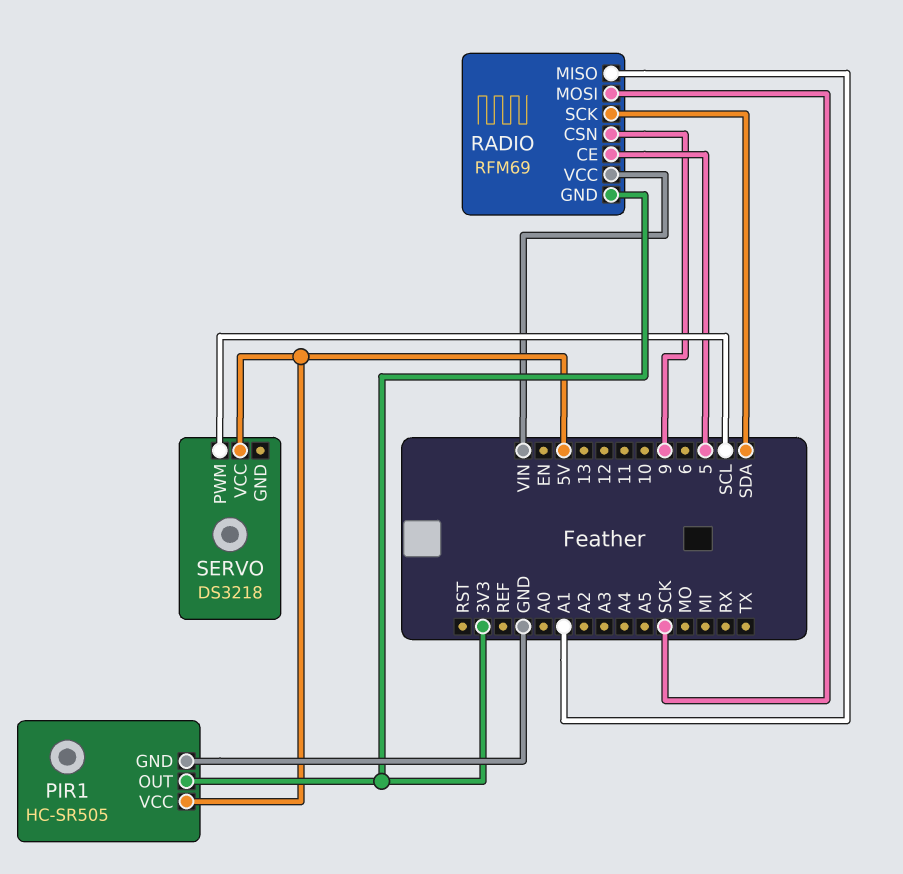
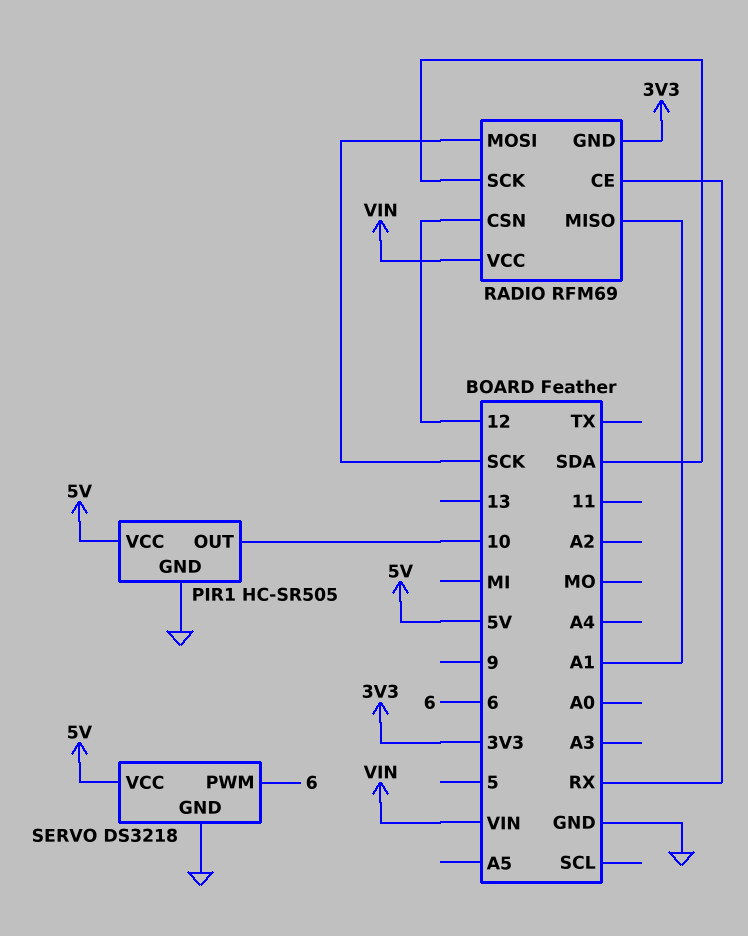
PIR1 pin OUT: 3V3 -> 10
RADIO pin CE: 5 -> RX
RADIO pin CSN: 9 -> 12
SERVO pin GND: none -> GND
SERVO pin PWM: SCL -> 6

